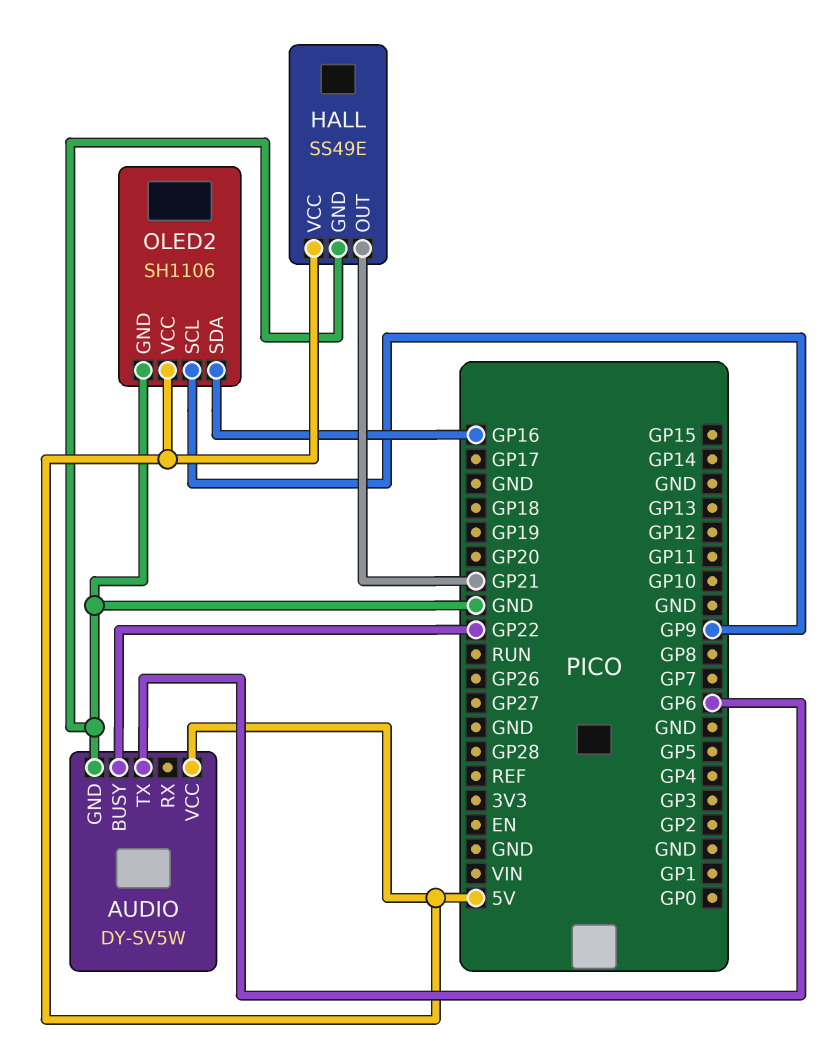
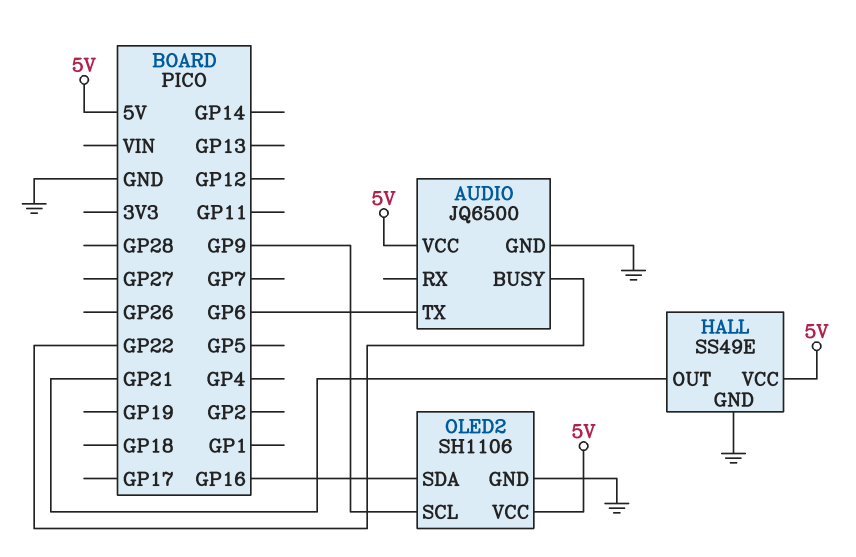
AUDIO: DY-SV5W -> JQ6500

